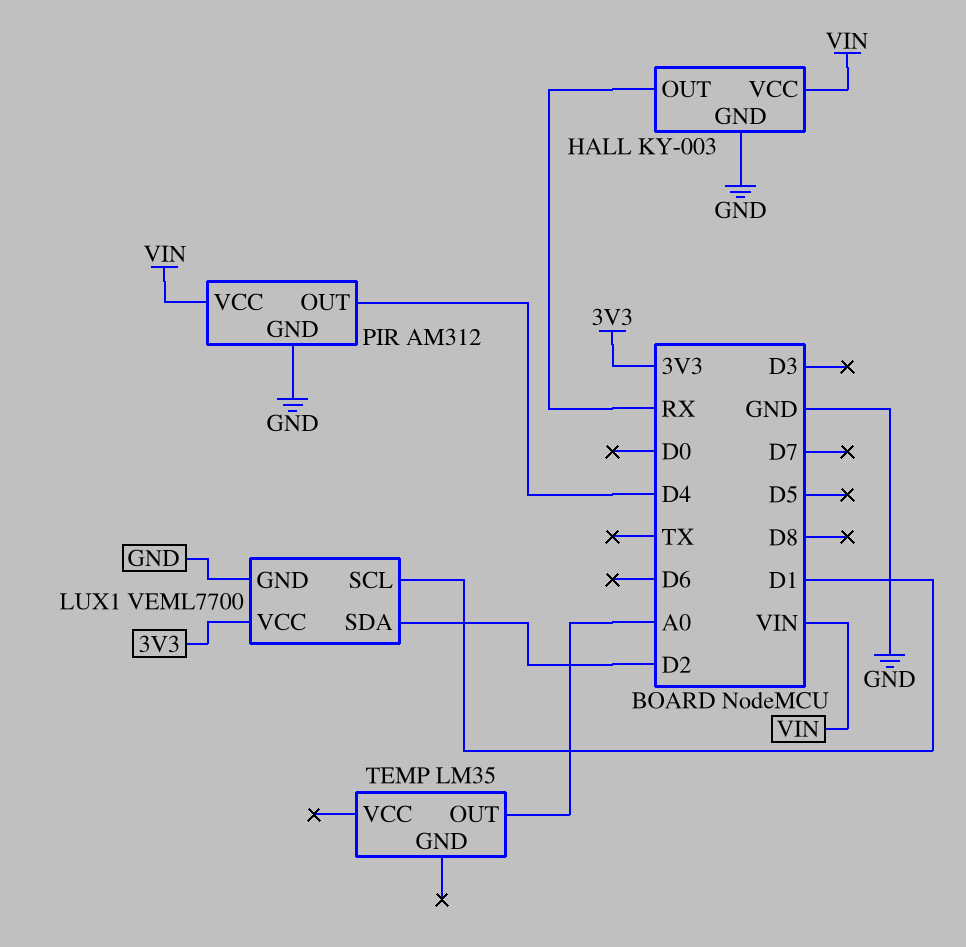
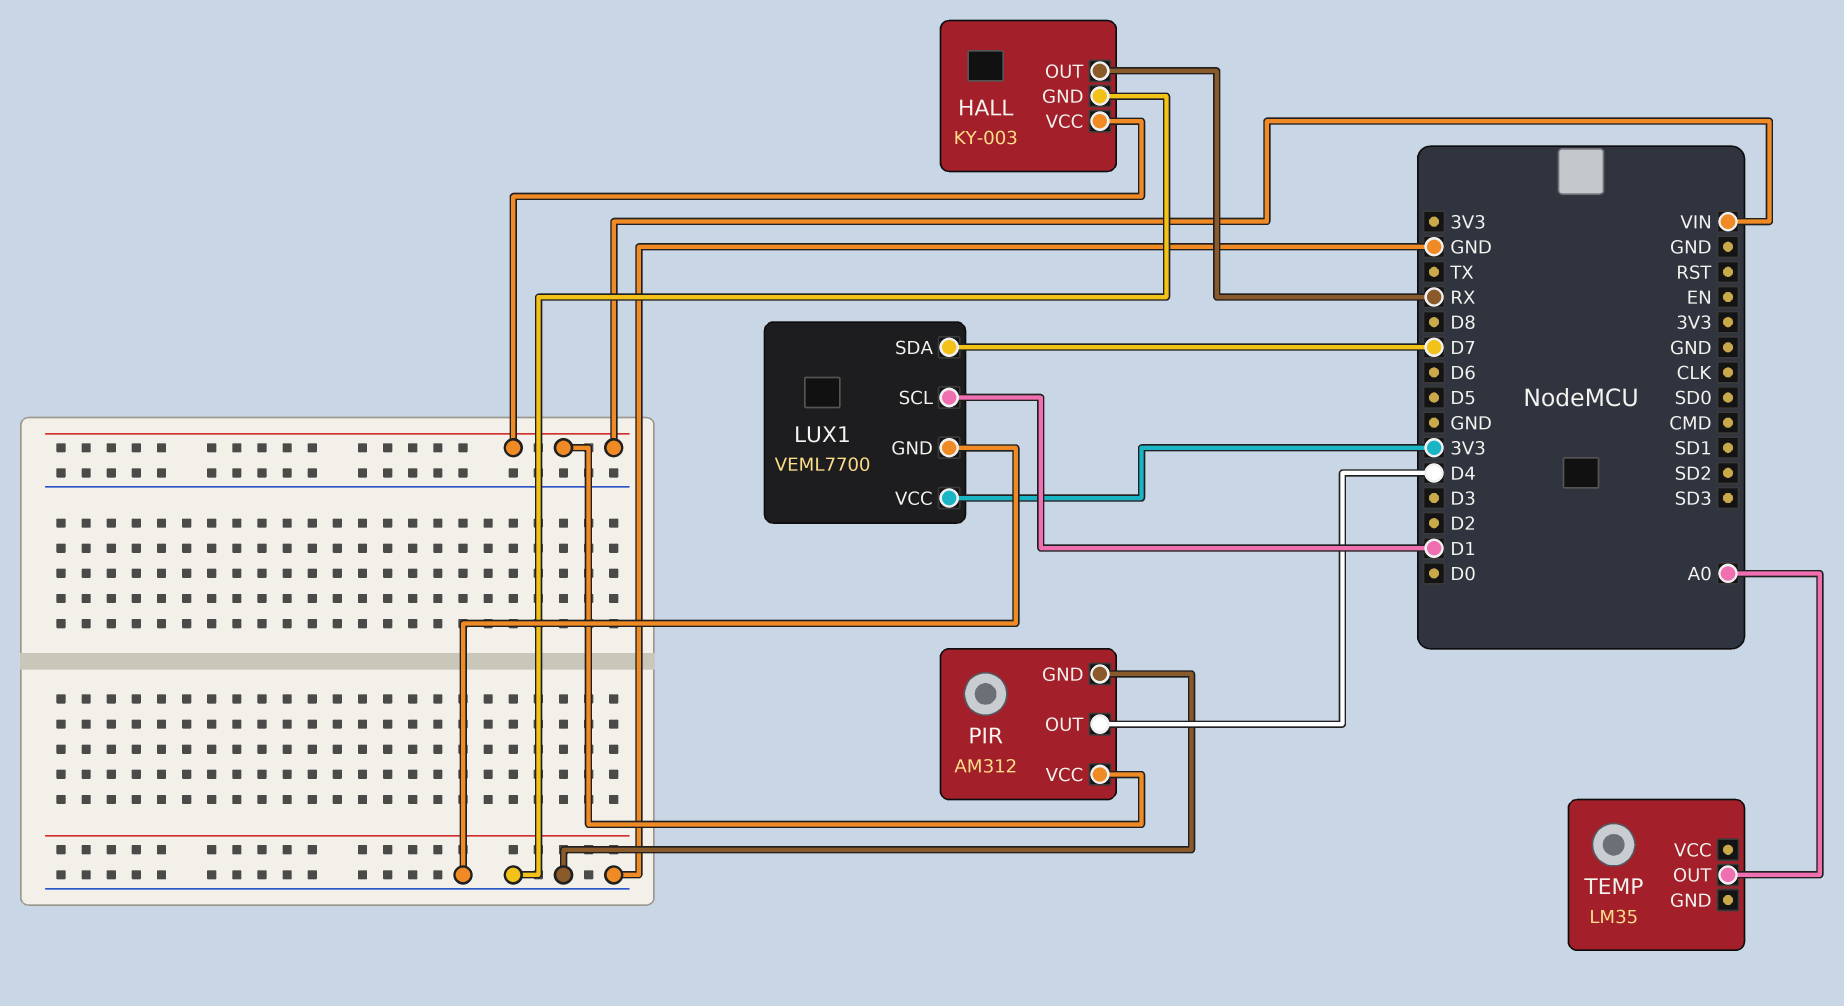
LUX1 pin SDA: D2 -> D7

